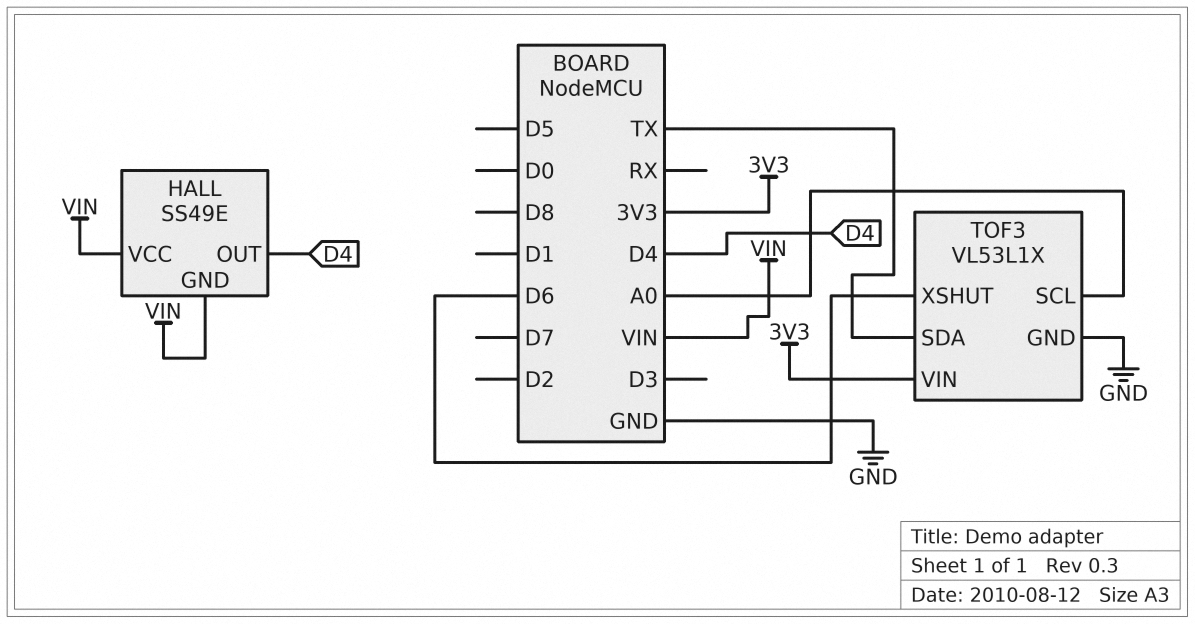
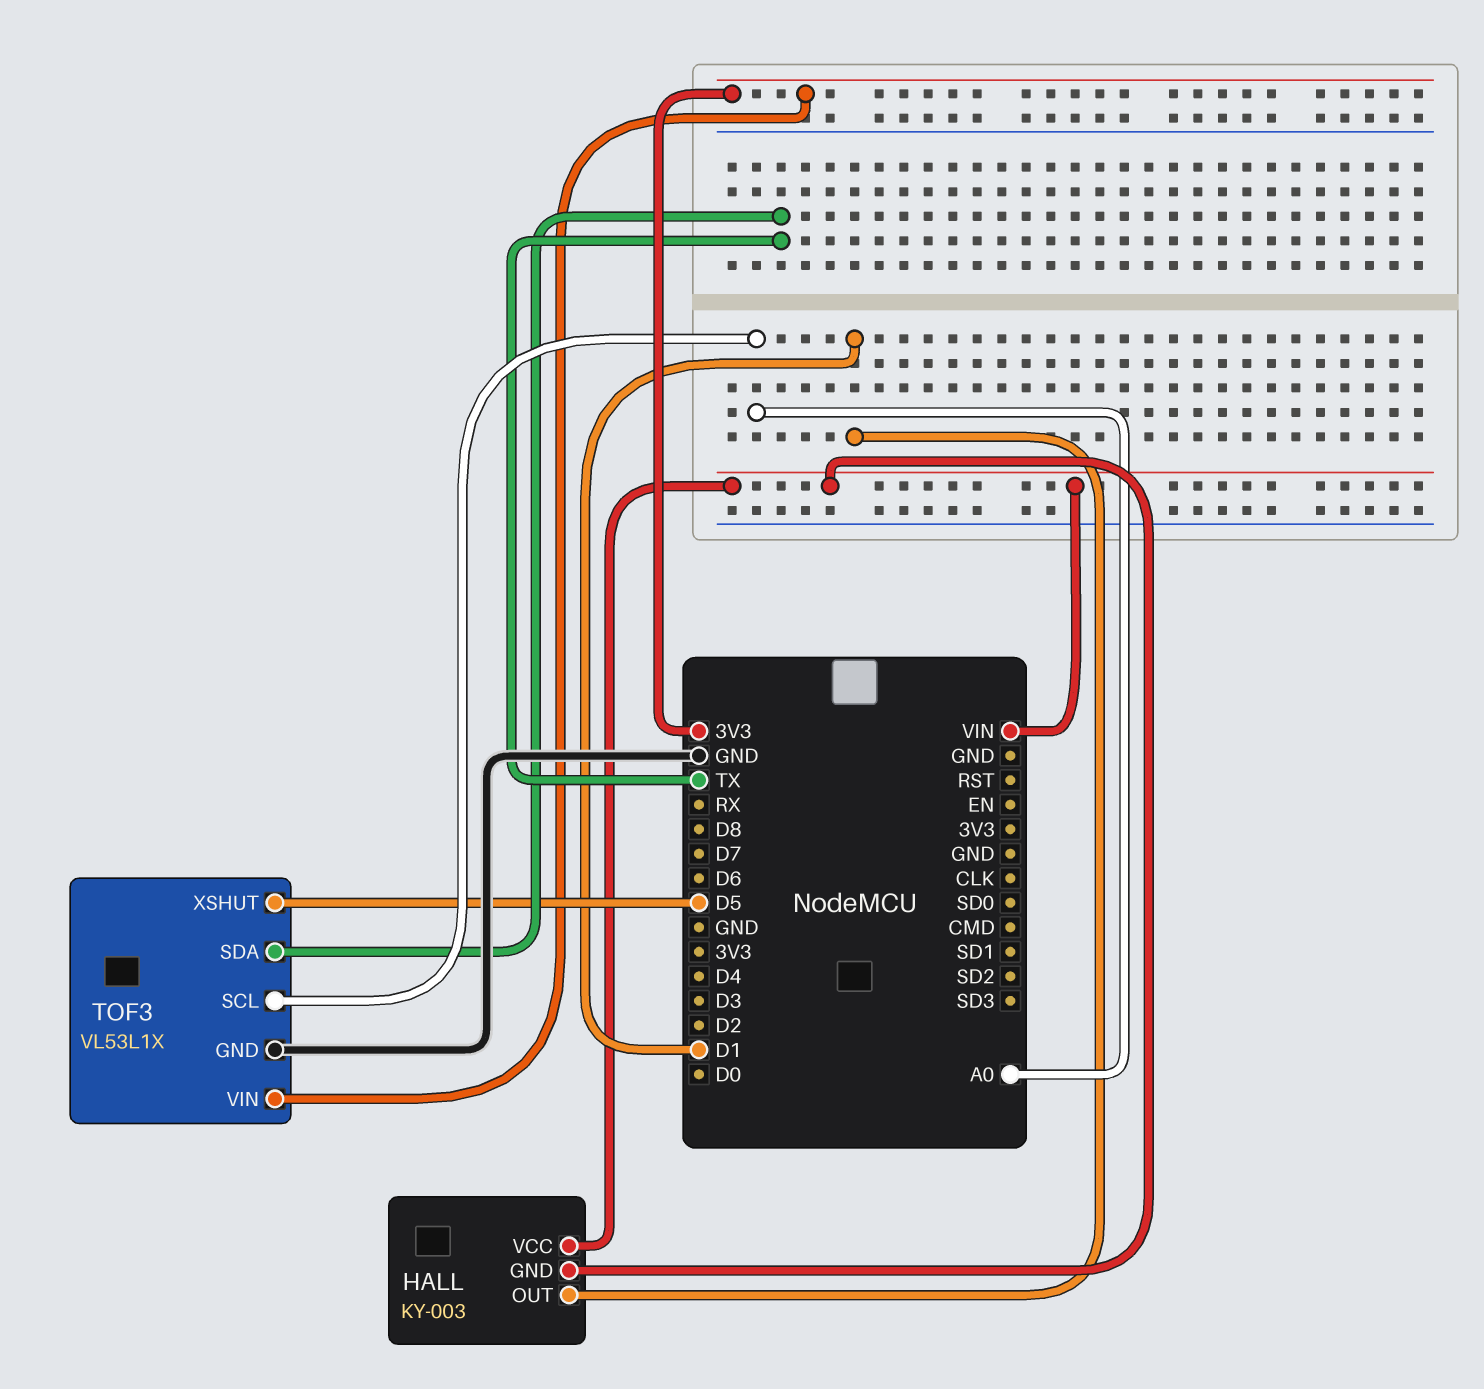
HALL: SS49E -> KY-003
HALL pin OUT: D4 -> D1
TOF3 pin XSHUT: D6 -> D5

